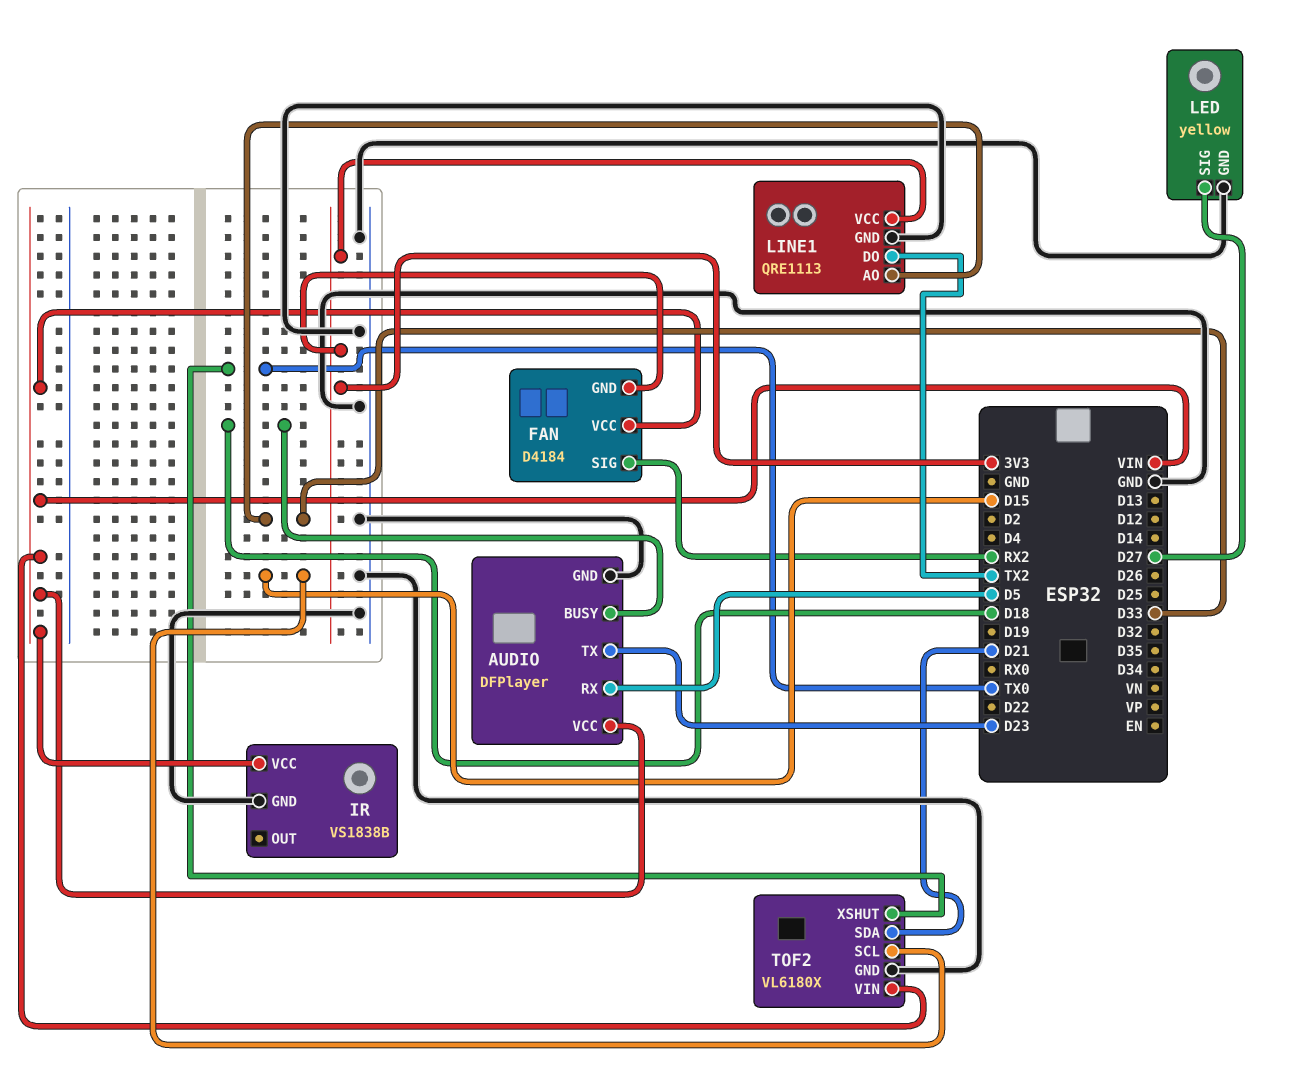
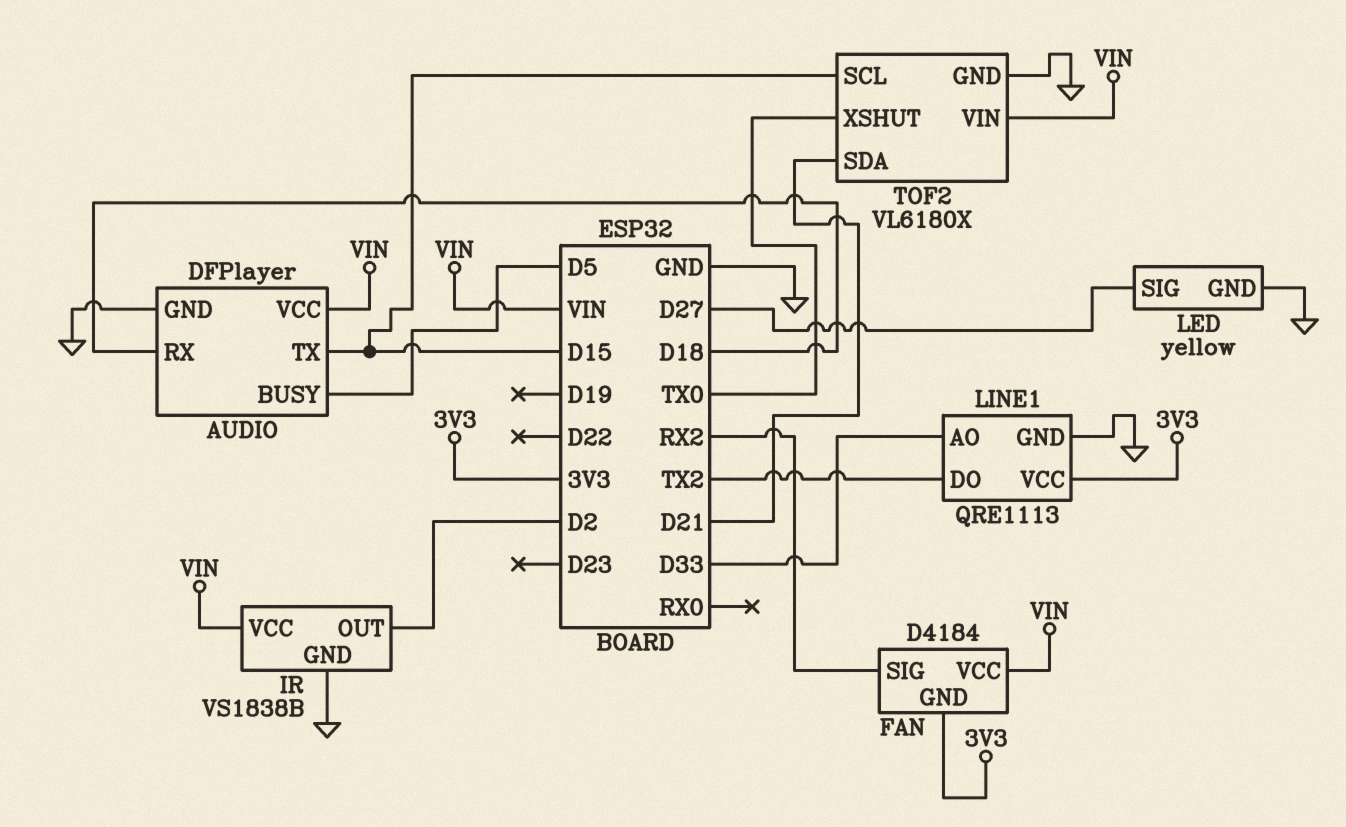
AUDIO pin BUSY: D18 -> D5
AUDIO pin RX: D5 -> D18
AUDIO pin TX: D23 -> D15
IR pin OUT: none -> D2

